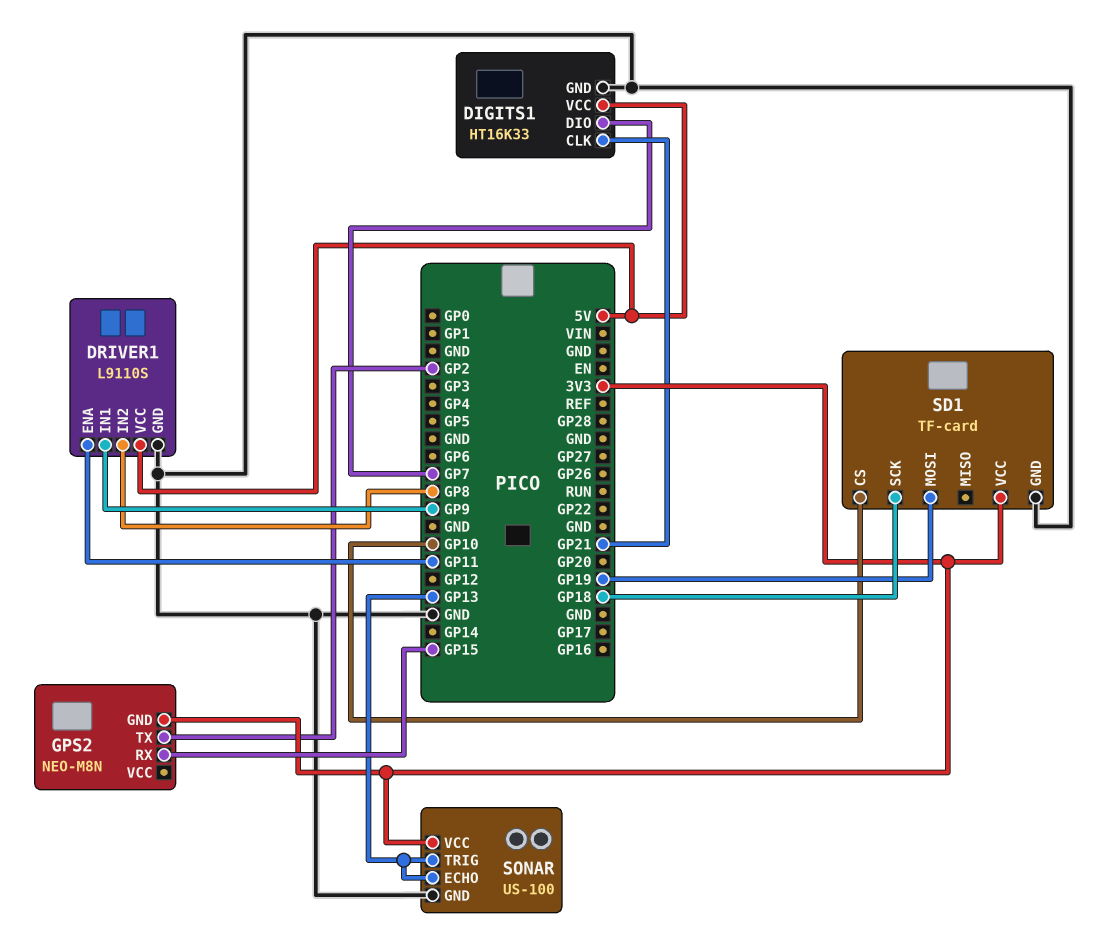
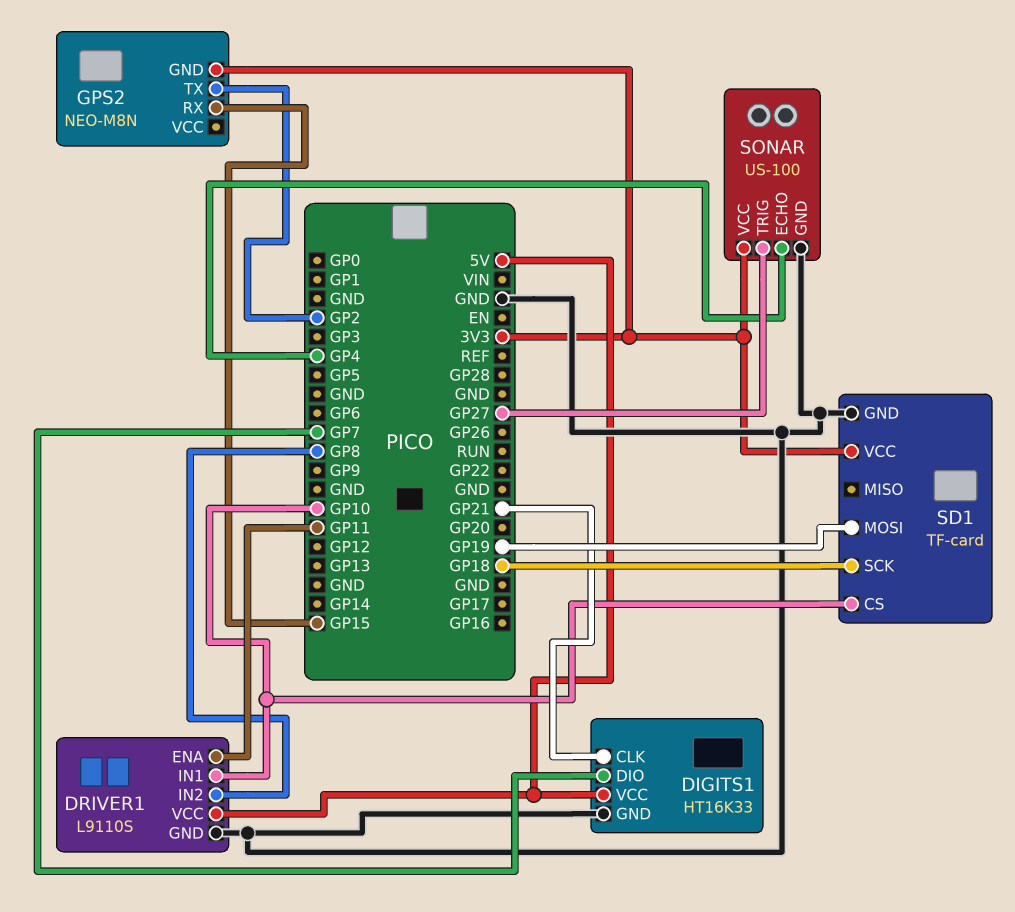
DRIVER1 pin IN1: GP9 -> GP10
SONAR pin ECHO: GP13 -> GP4
SONAR pin TRIG: GP13 -> GP27

